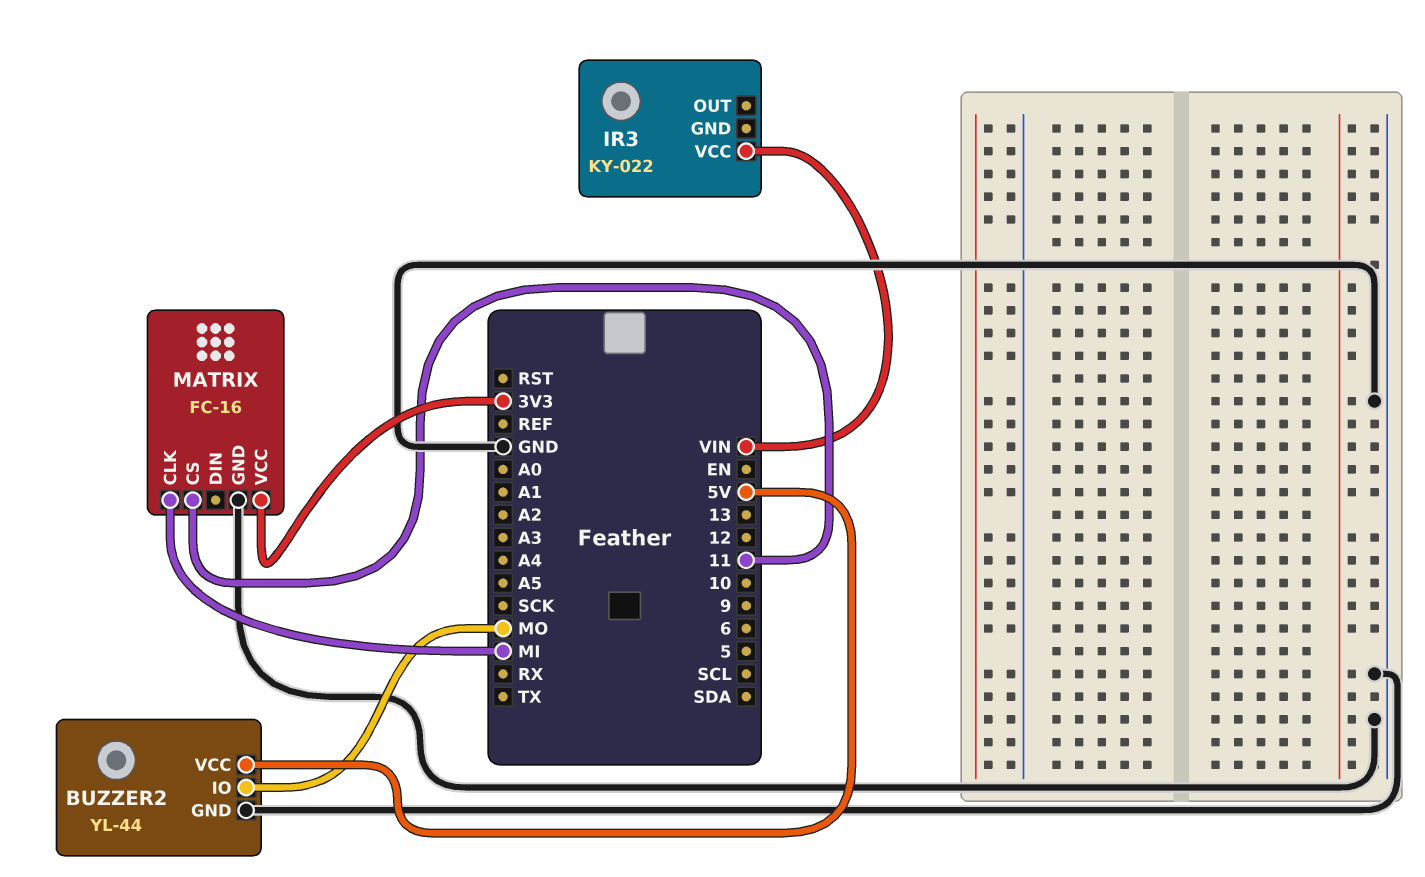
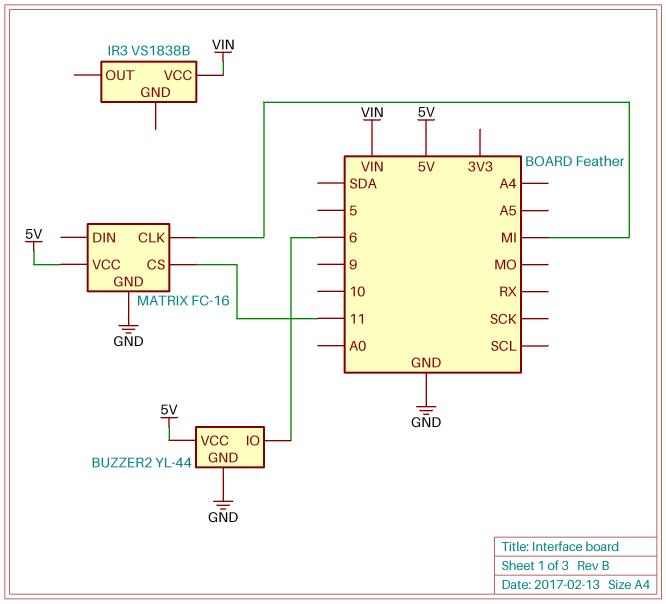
BUZZER2 pin IO: MO -> 6
IR3: KY-022 -> VS1838B
MATRIX pin VCC: 3V3 -> 5V

